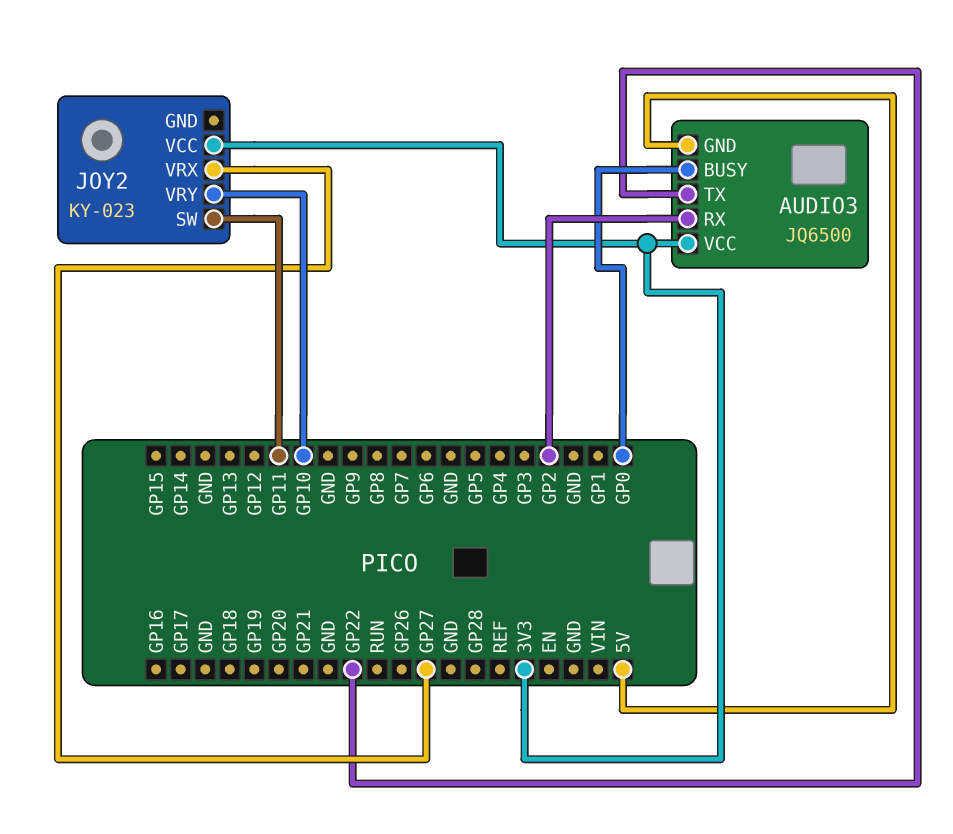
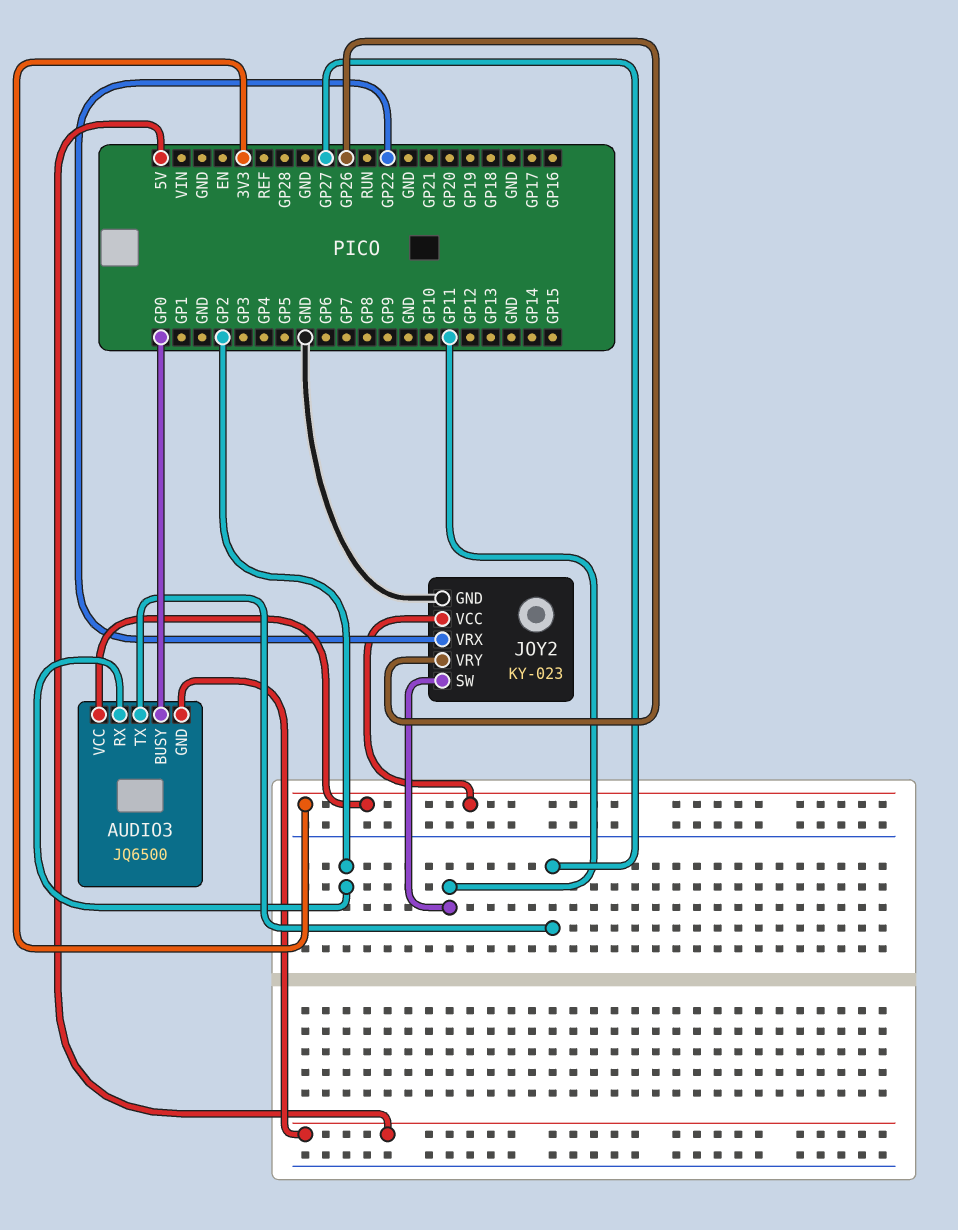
AUDIO3 pin TX: GP22 -> GP27
JOY2 pin GND: none -> GND
JOY2 pin VRX: GP27 -> GP22
JOY2 pin VRY: GP10 -> GP26

